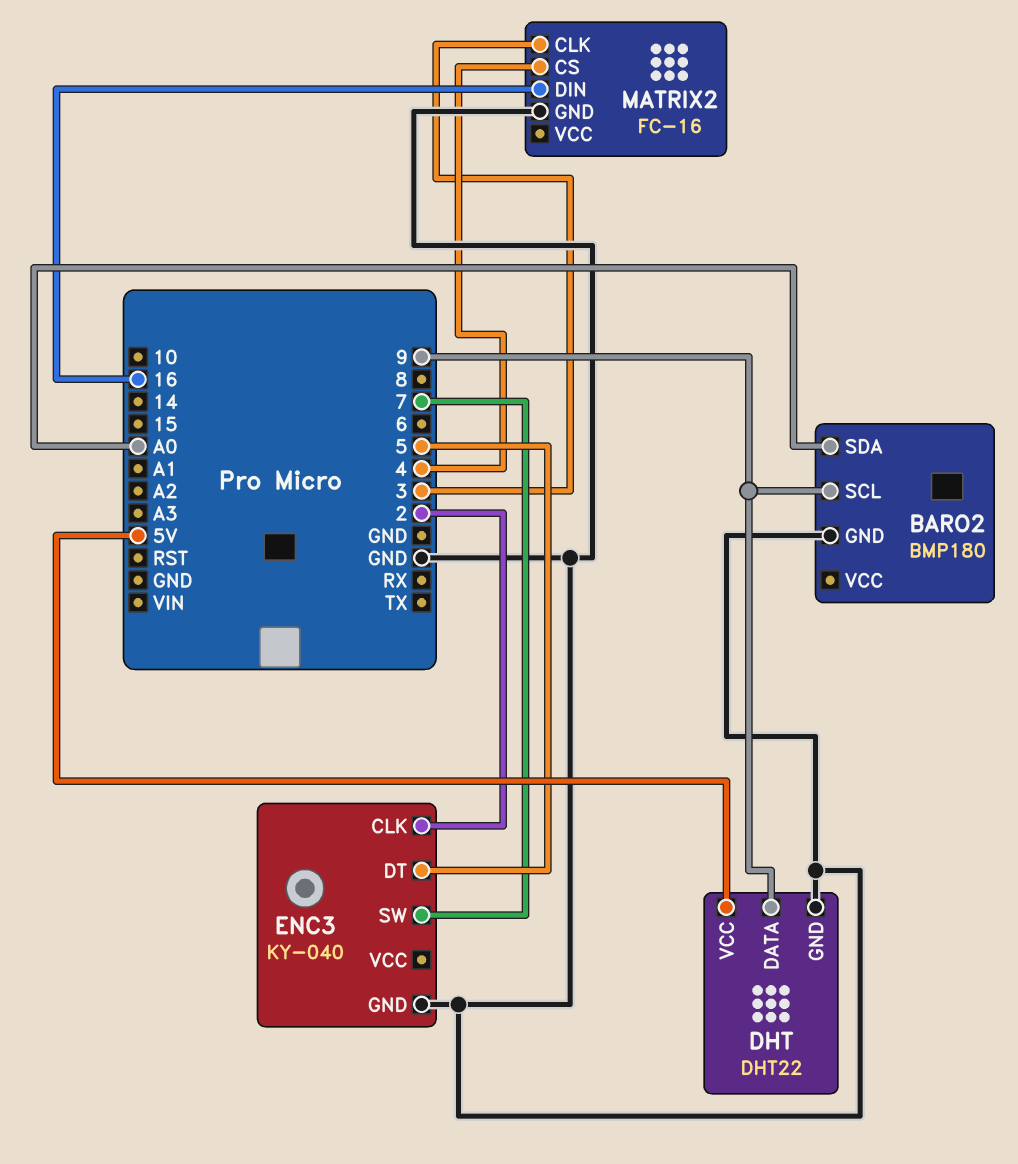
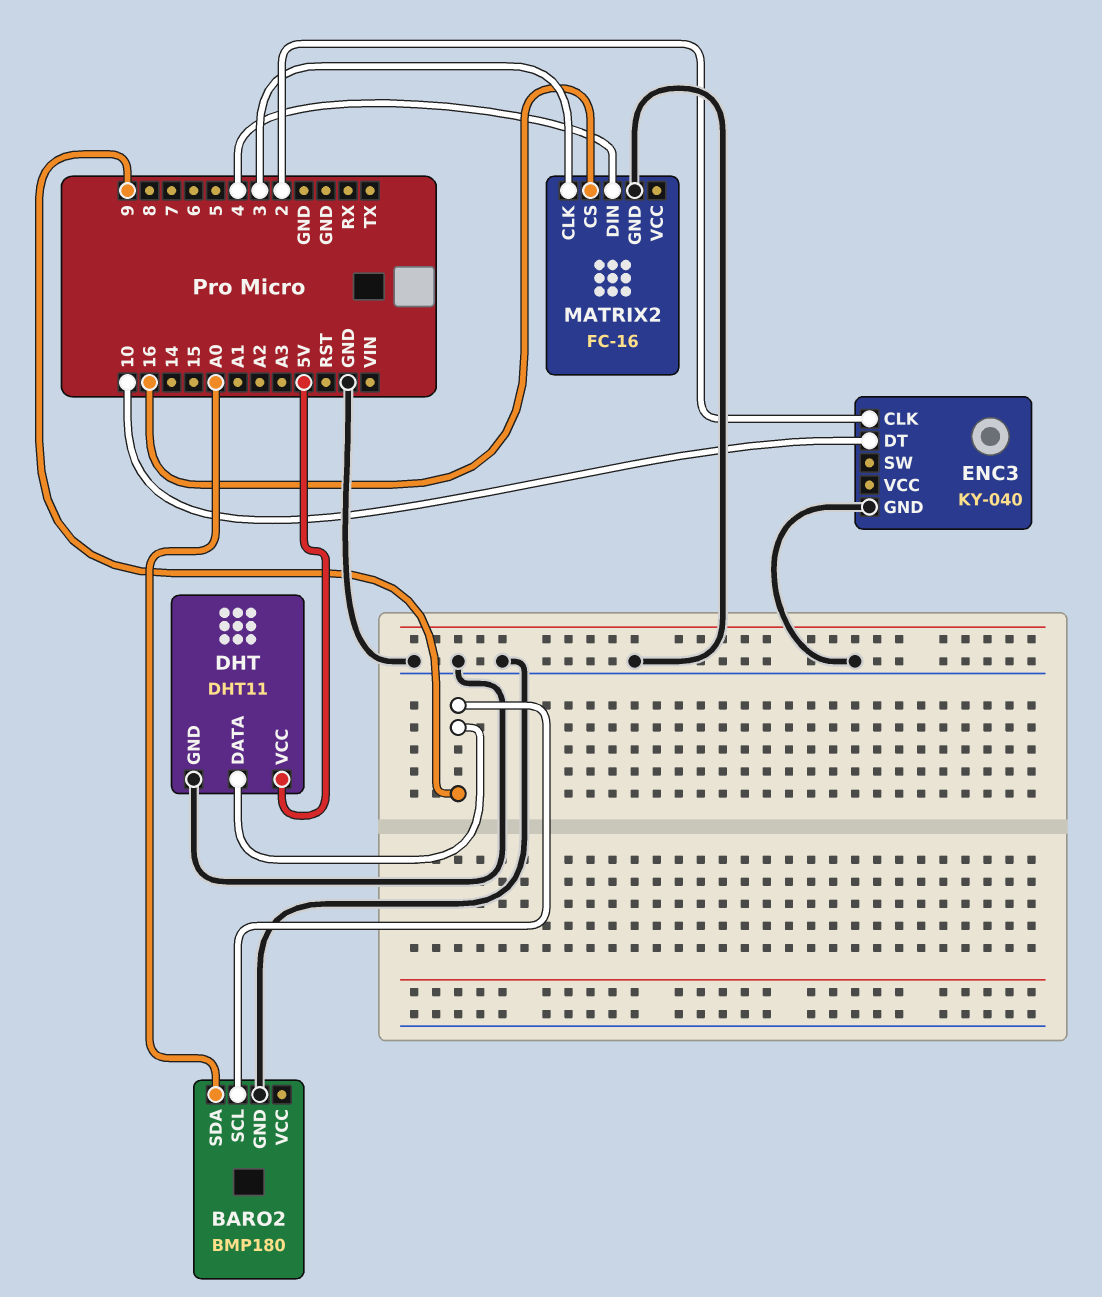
DHT: DHT22 -> DHT11
ENC3 pin DT: 5 -> 10
ENC3 pin SW: 7 -> none
MATRIX2 pin CS: 4 -> 16
MATRIX2 pin DIN: 16 -> 4

